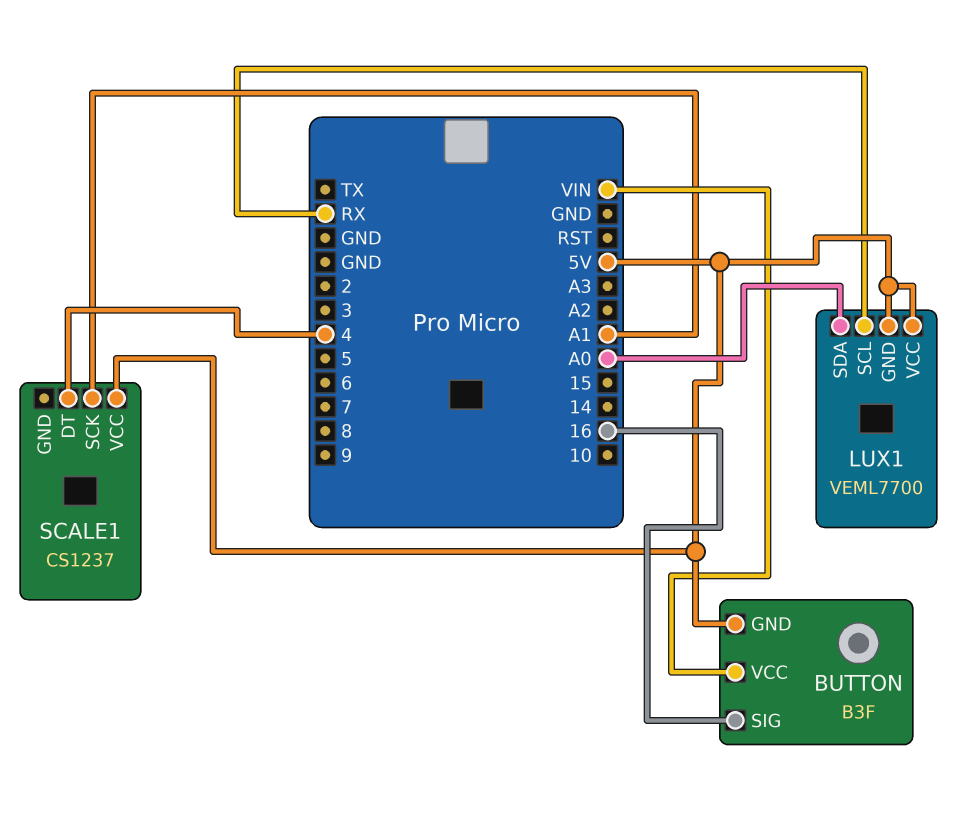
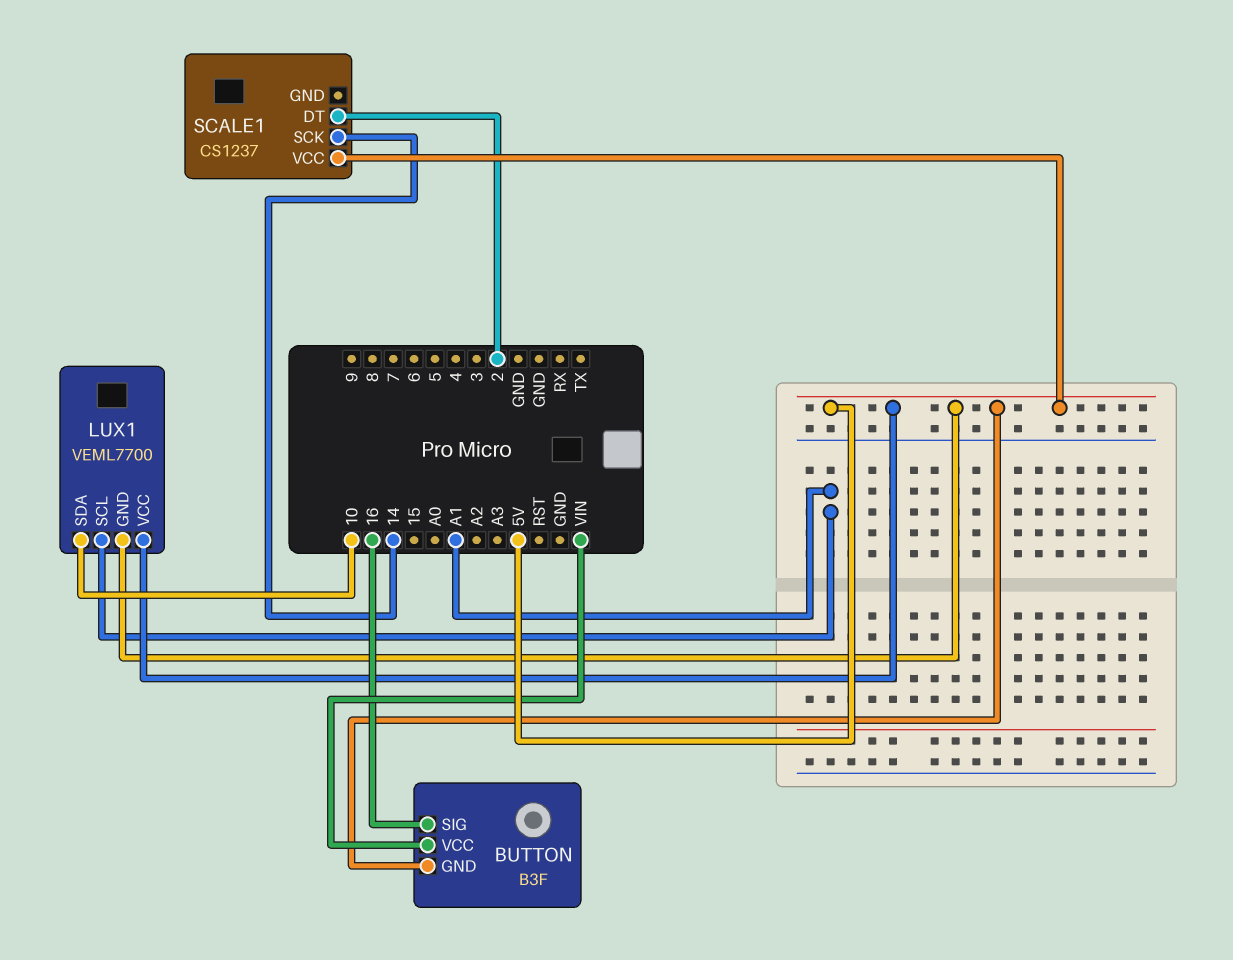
LUX1 pin SCL: RX -> A1
LUX1 pin SDA: A0 -> 10
SCALE1 pin DT: 4 -> 2
SCALE1 pin SCK: A1 -> 14

